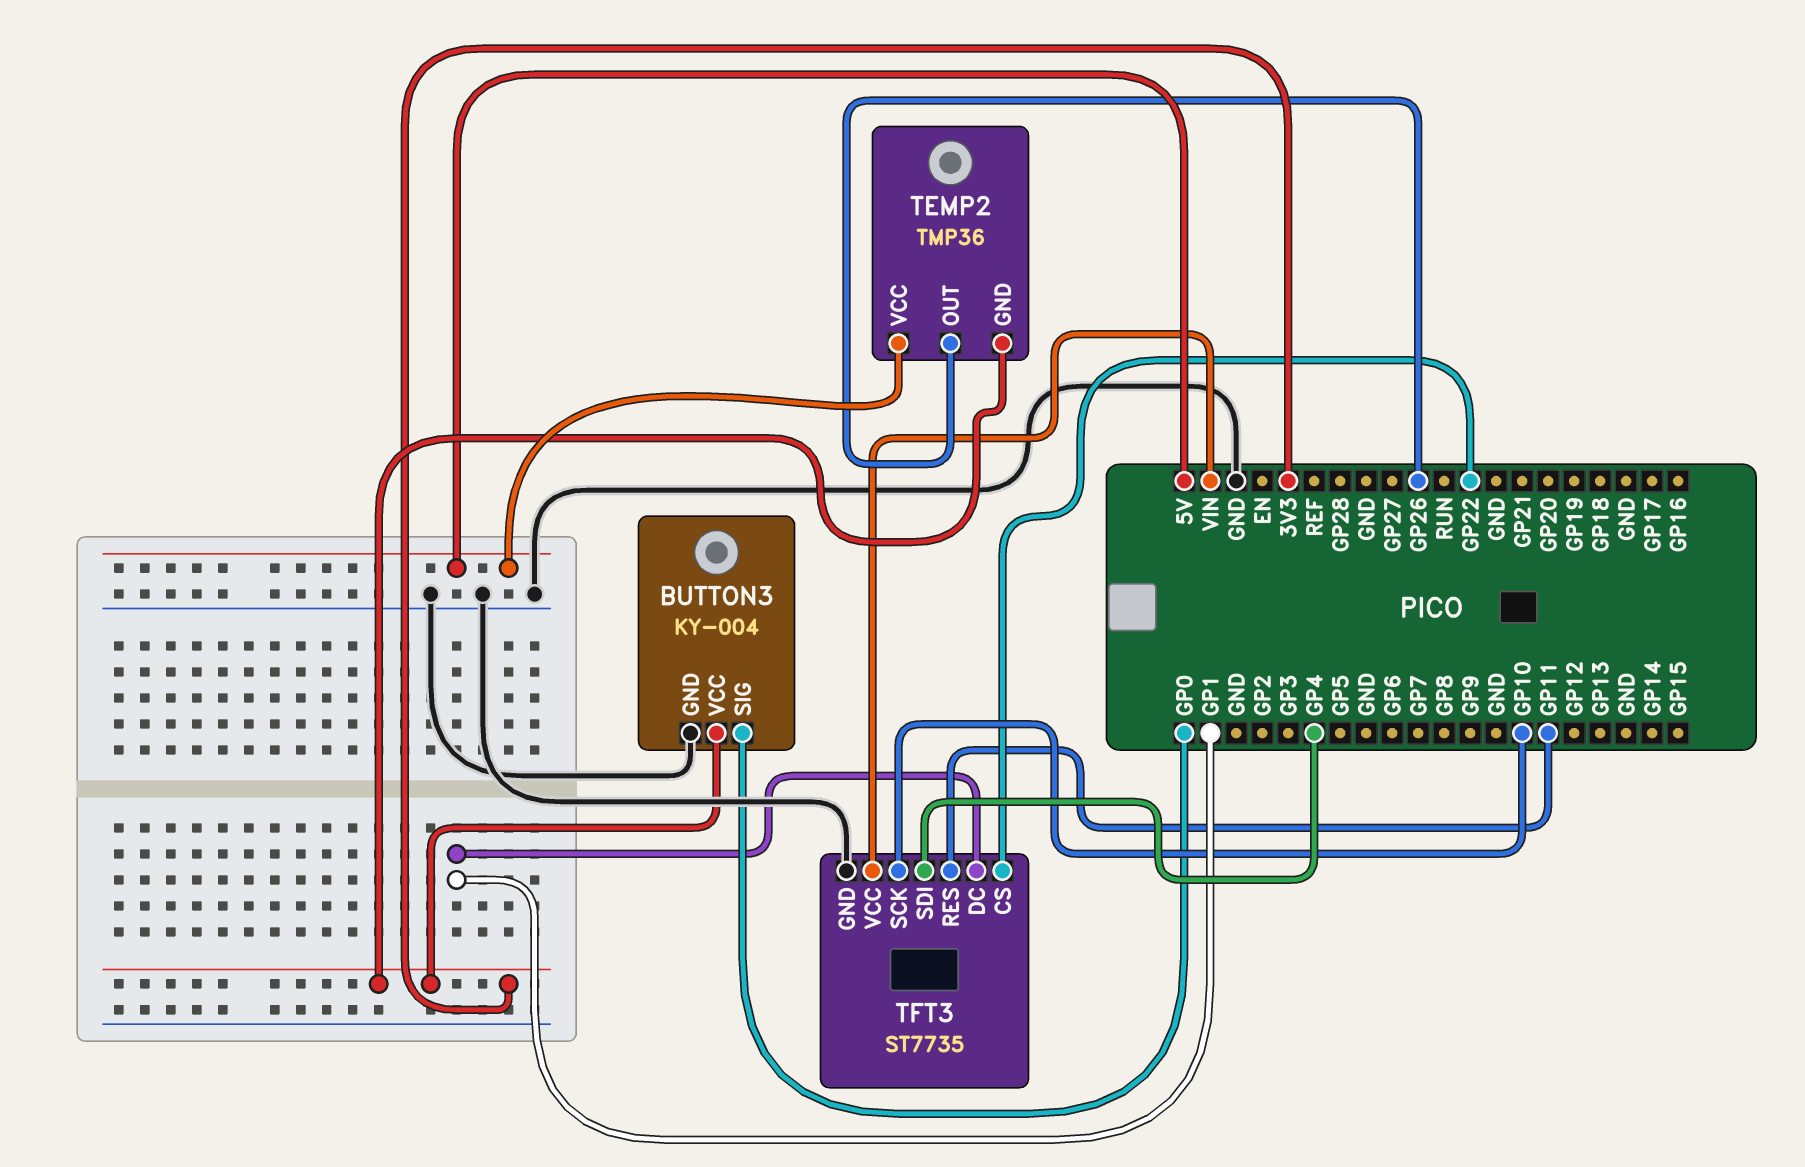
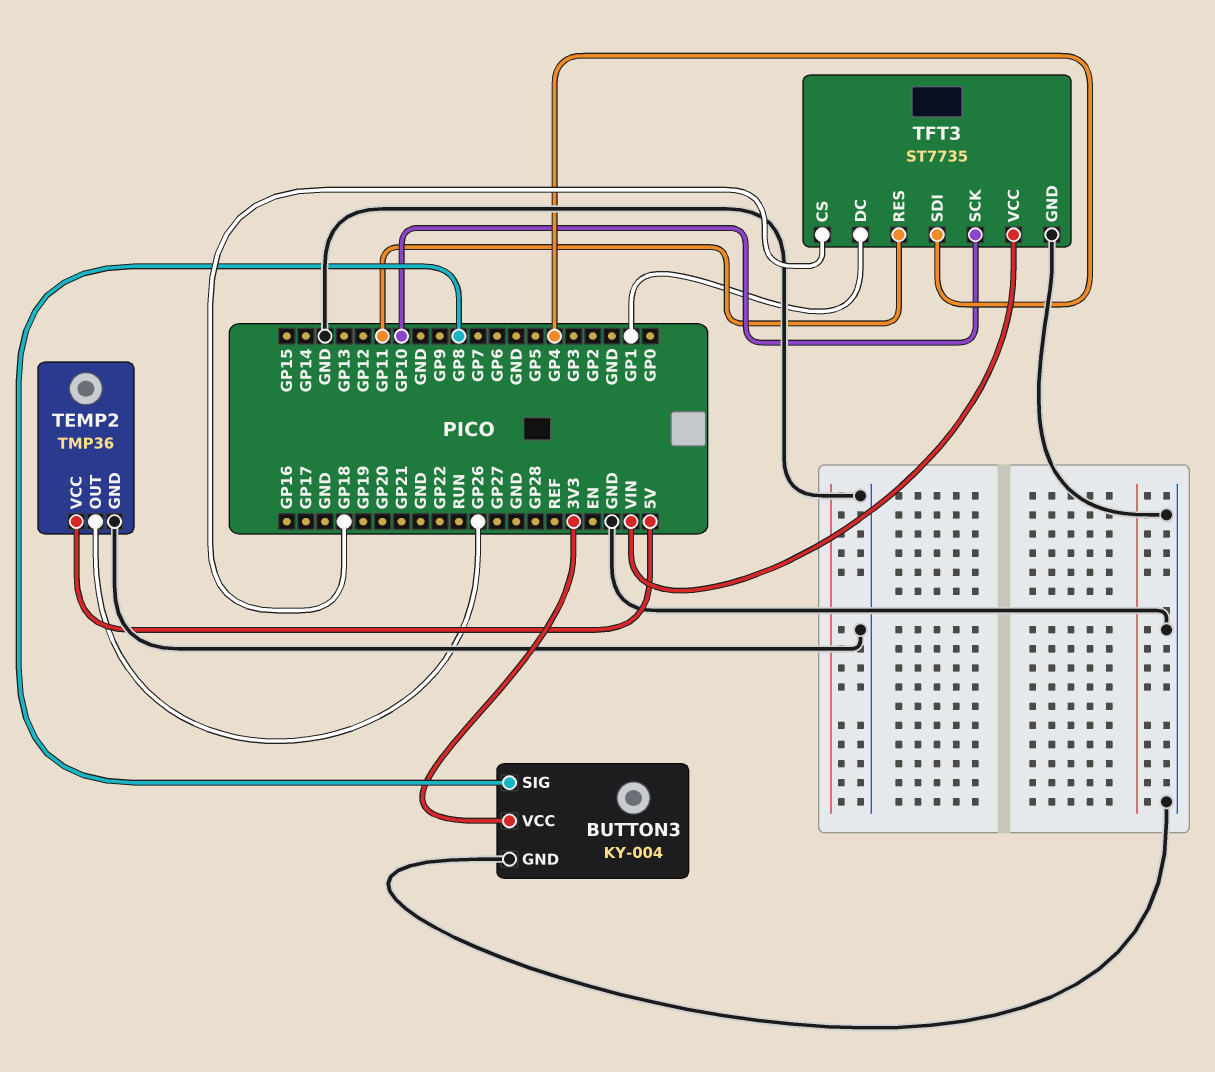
BUTTON3 pin SIG: GP0 -> GP8
TEMP2 pin GND: 3V3 -> GND
TFT3 pin CS: GP22 -> GP18

